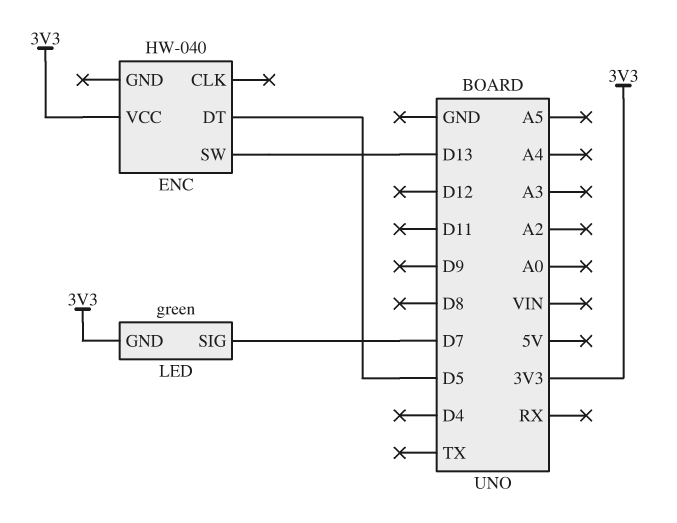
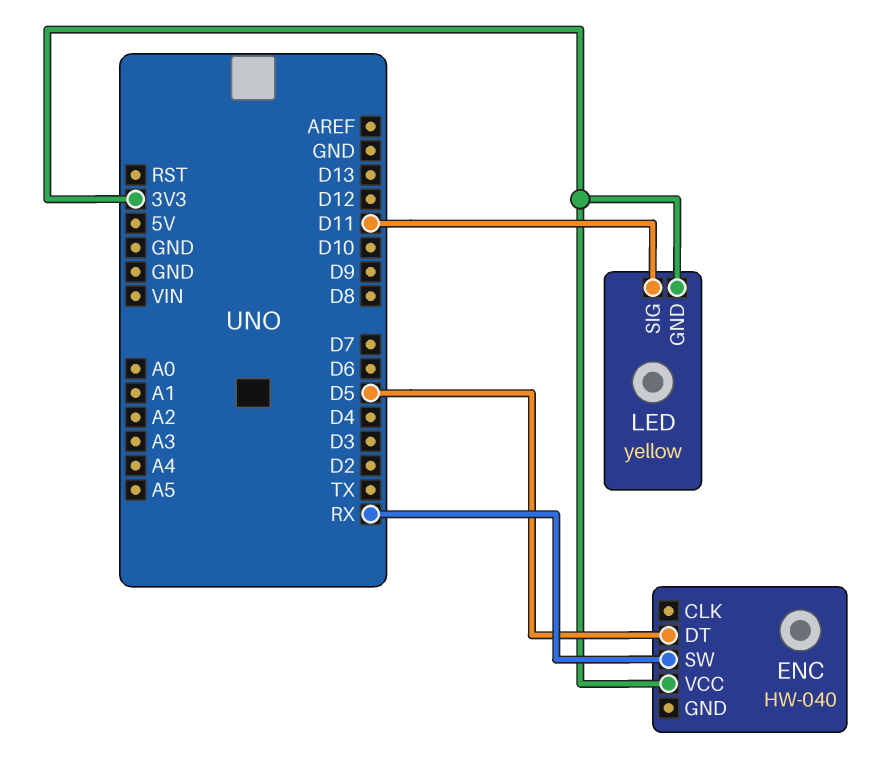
ENC pin SW: D13 -> RX
LED: green -> yellow
LED pin SIG: D7 -> D11

